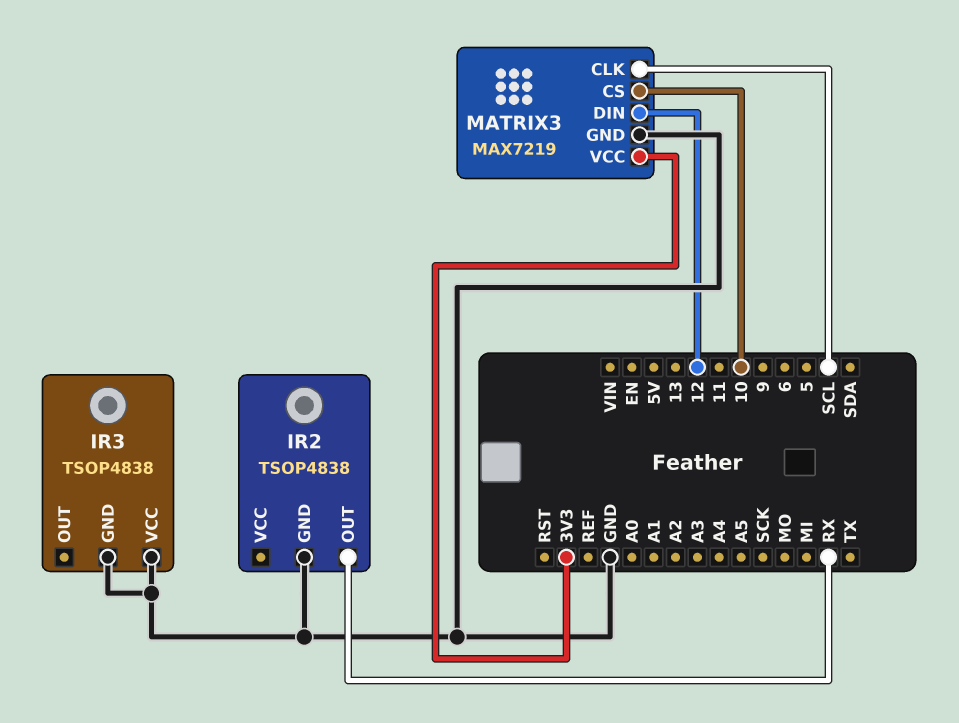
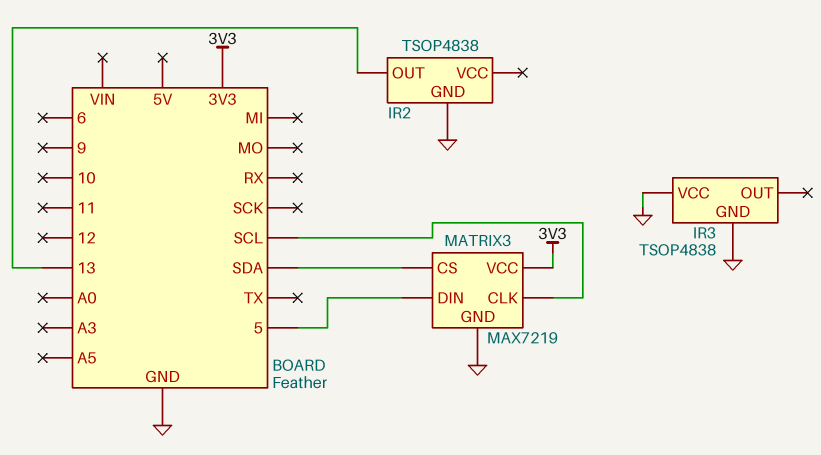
IR2 pin OUT: RX -> 13
MATRIX3 pin CS: 10 -> SDA
MATRIX3 pin DIN: 12 -> 5

